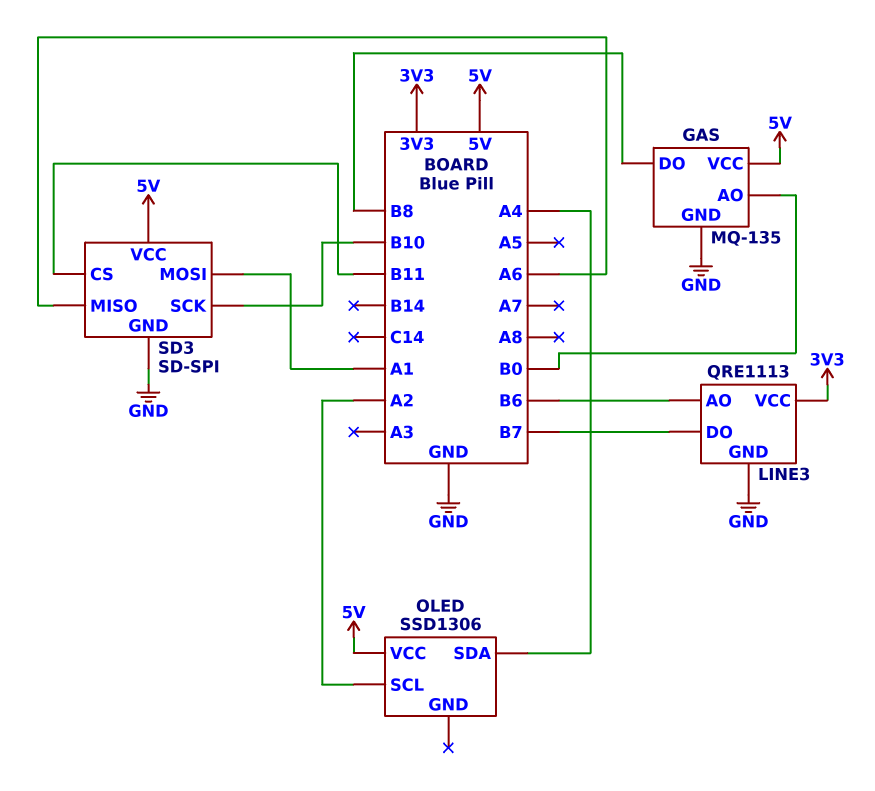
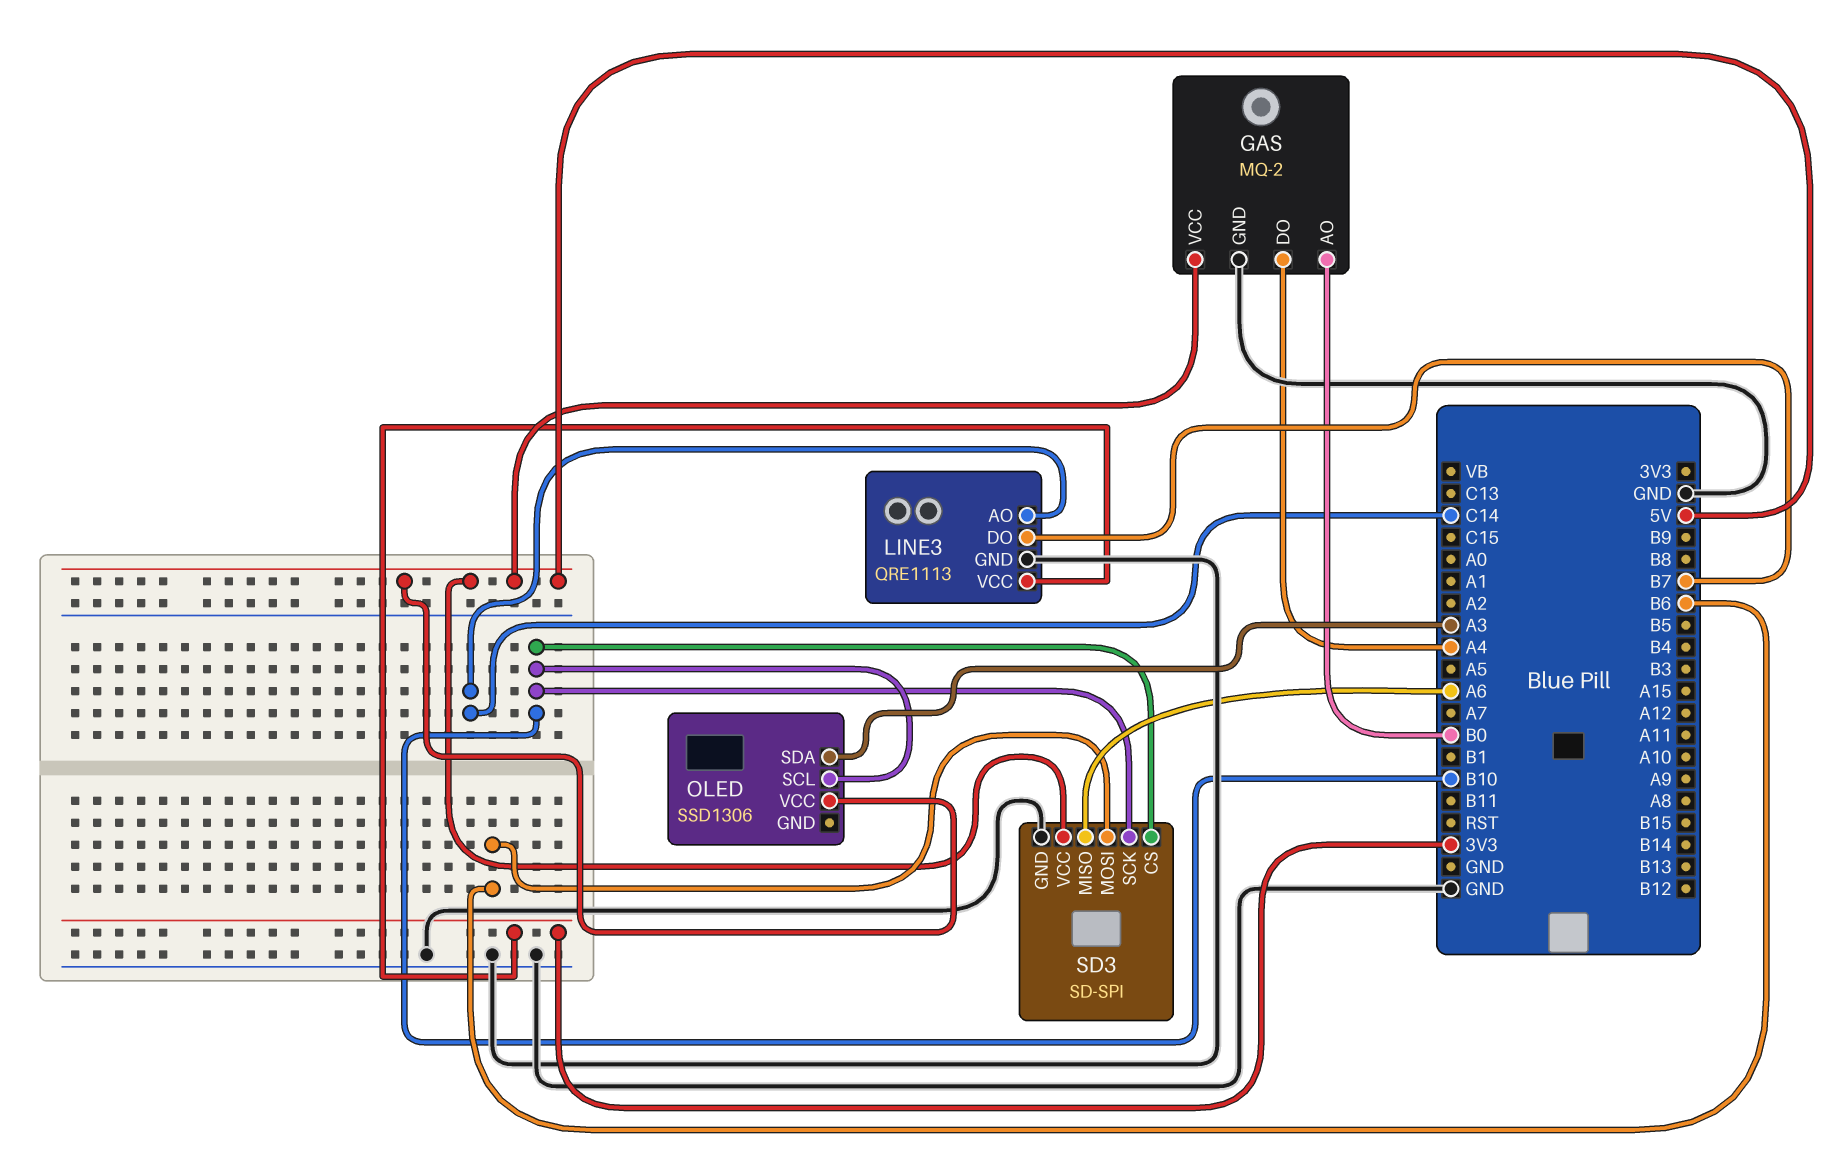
GAS: MQ-135 -> MQ-2
GAS pin DO: B8 -> A4
LINE3 pin AO: B6 -> C14
OLED pin SCL: A2 -> B10
OLED pin SDA: A4 -> A3
SD3 pin CS: B11 -> B10
SD3 pin MOSI: A1 -> B6

